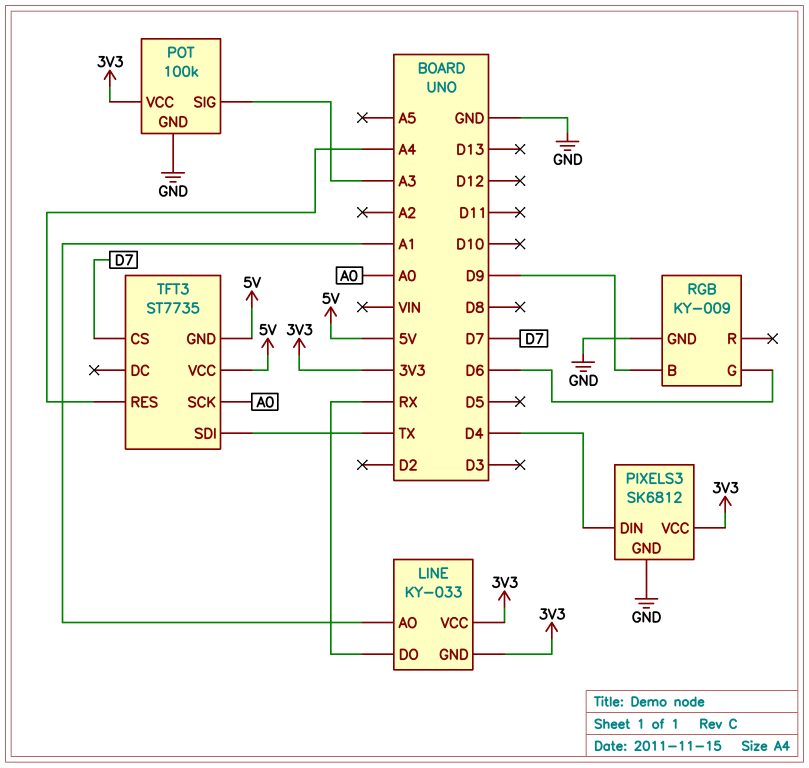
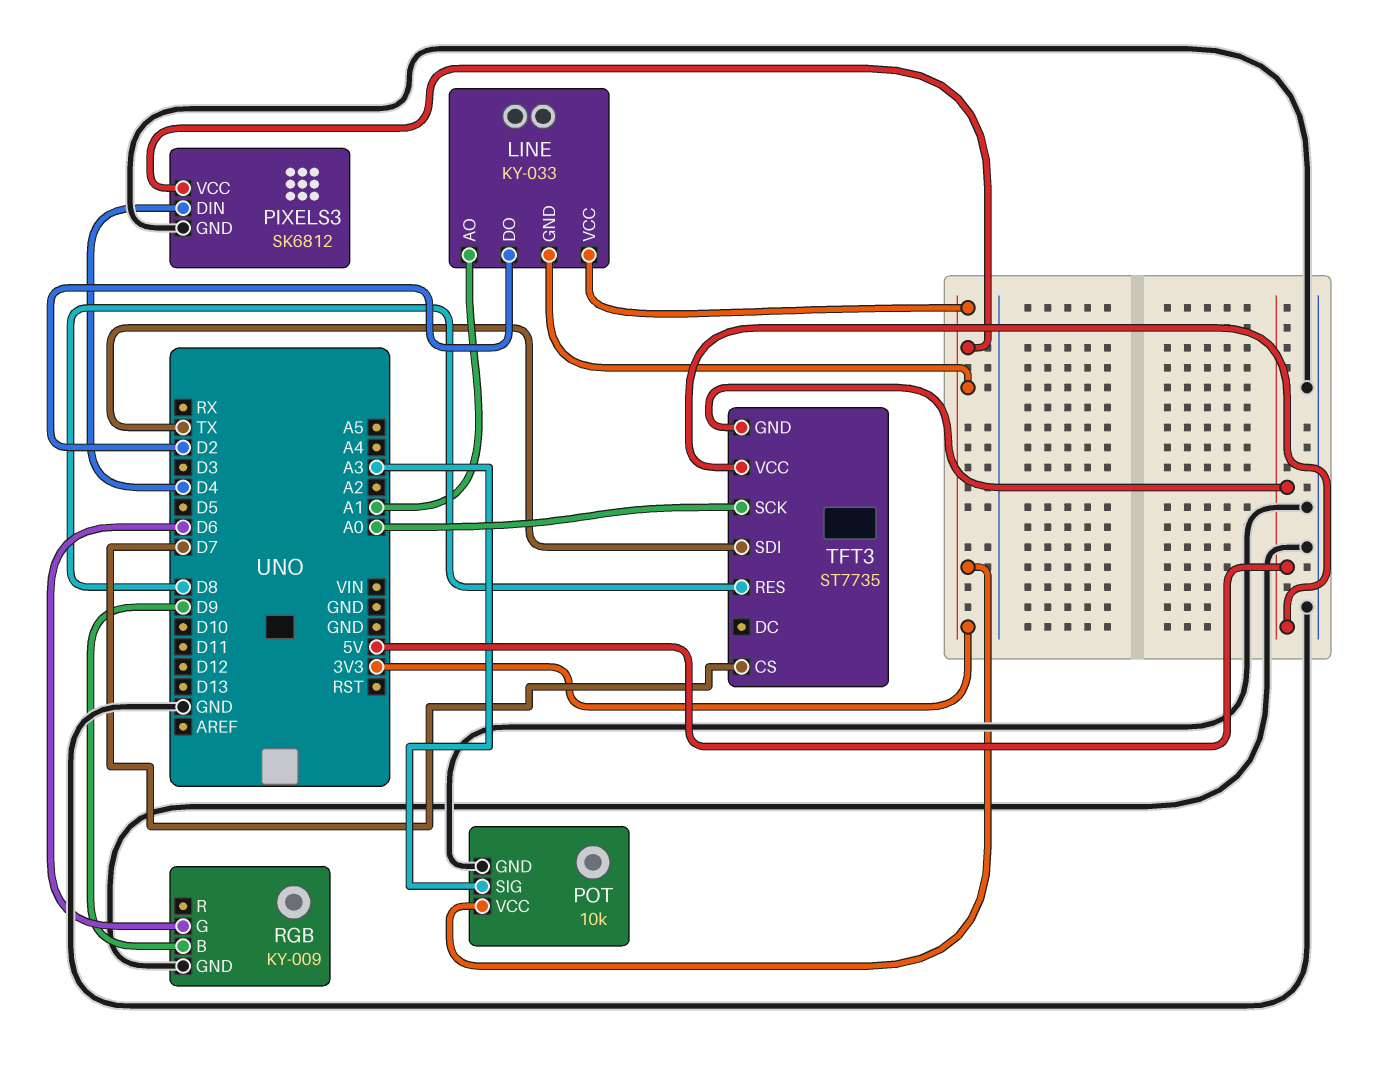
LINE pin DO: RX -> D2
POT: 100k -> 10k
TFT3 pin RES: A4 -> D8

